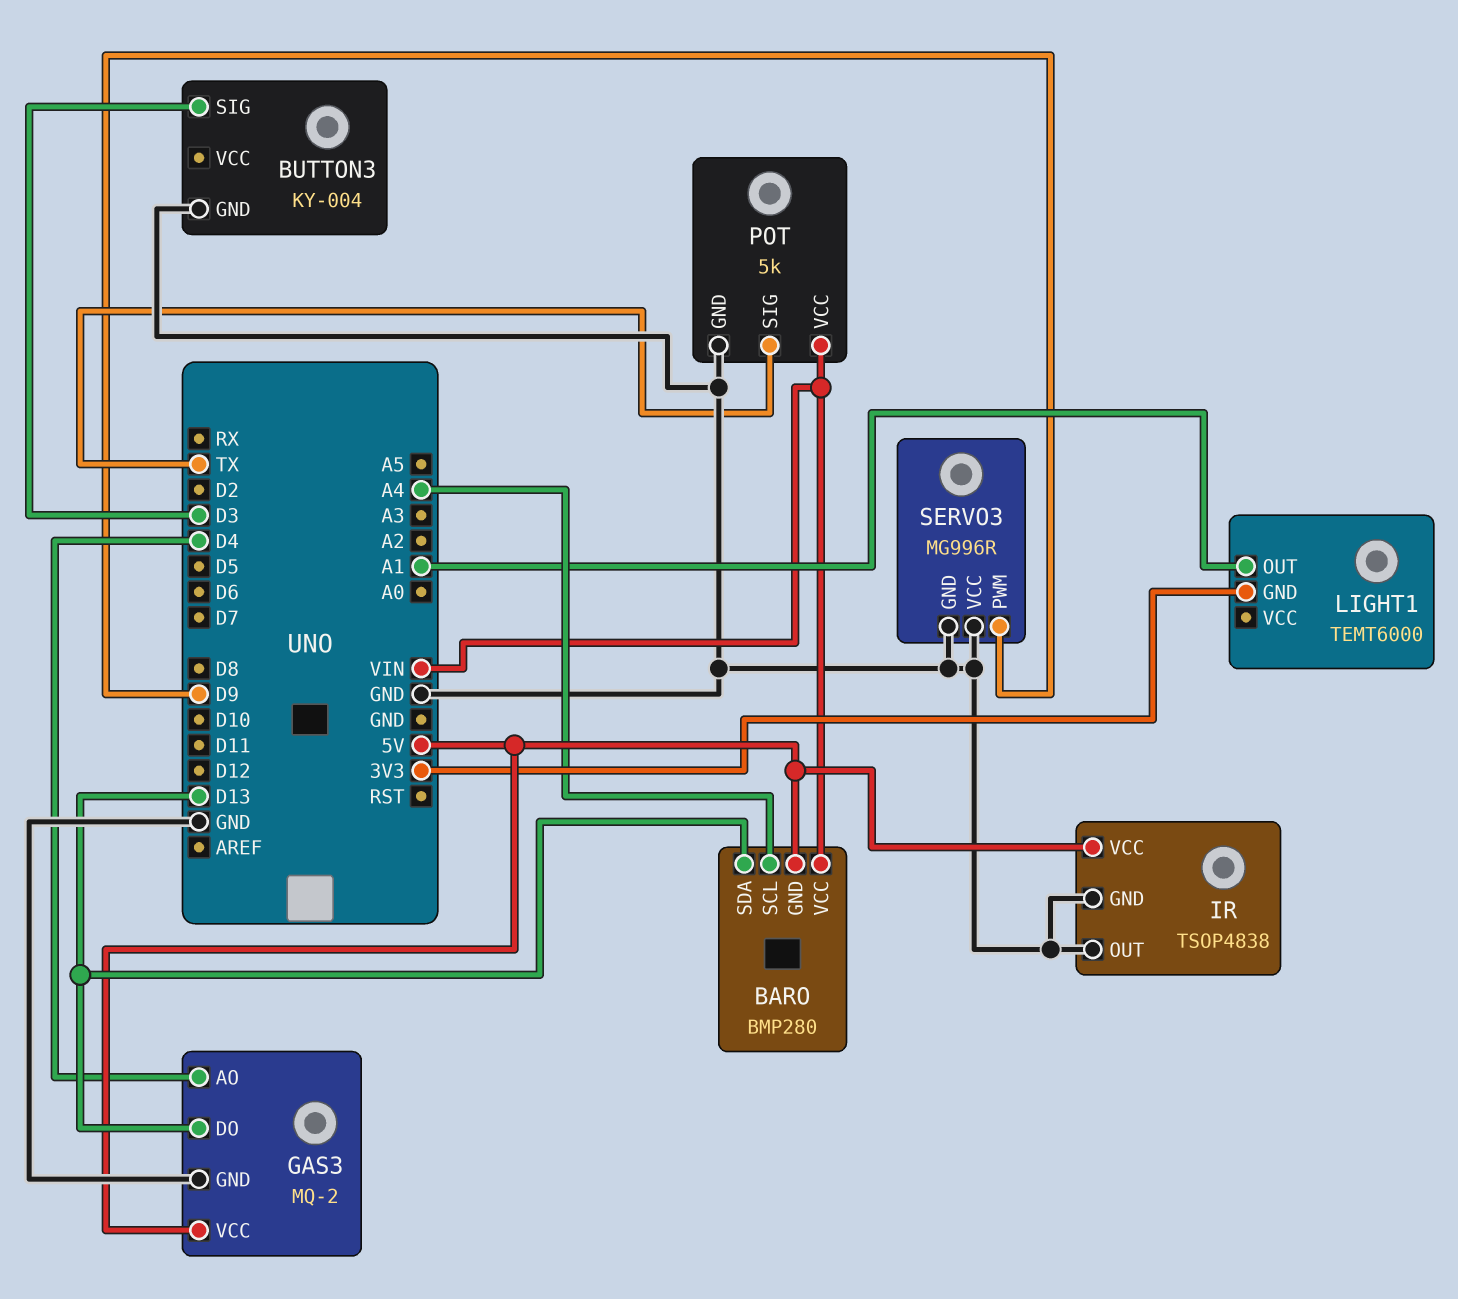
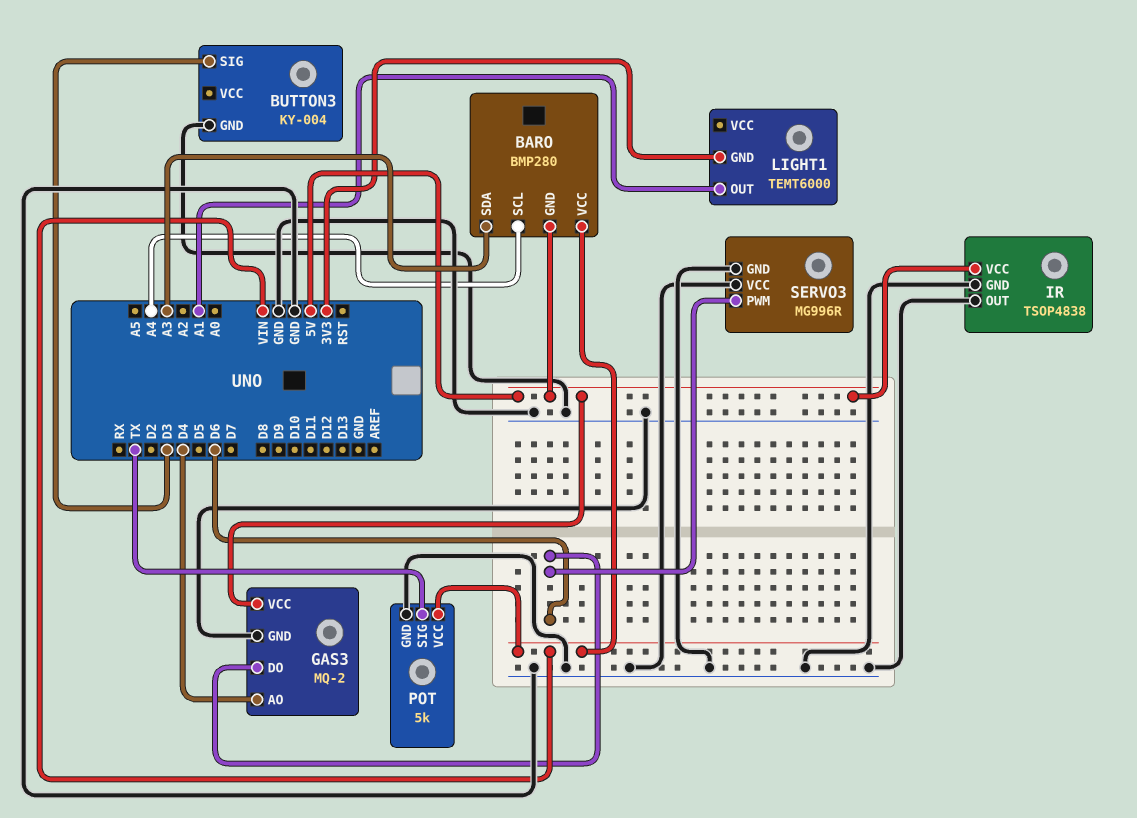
BARO pin SDA: D13 -> A3
GAS3 pin DO: D13 -> D6
SERVO3 pin PWM: D9 -> D6

